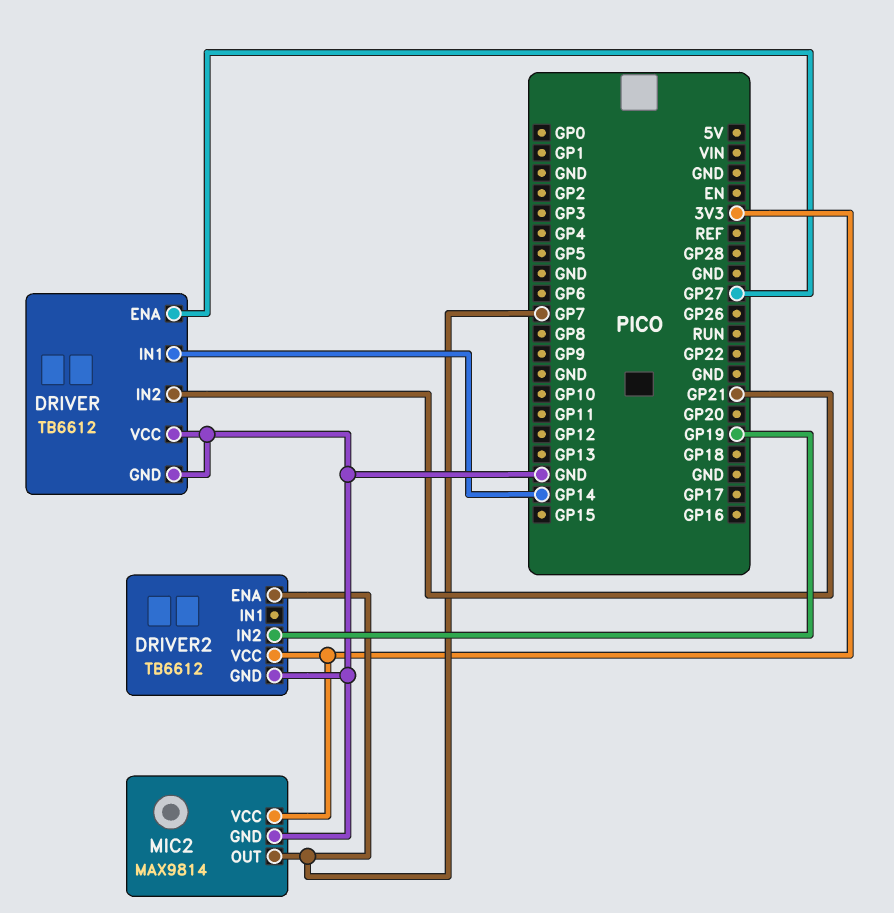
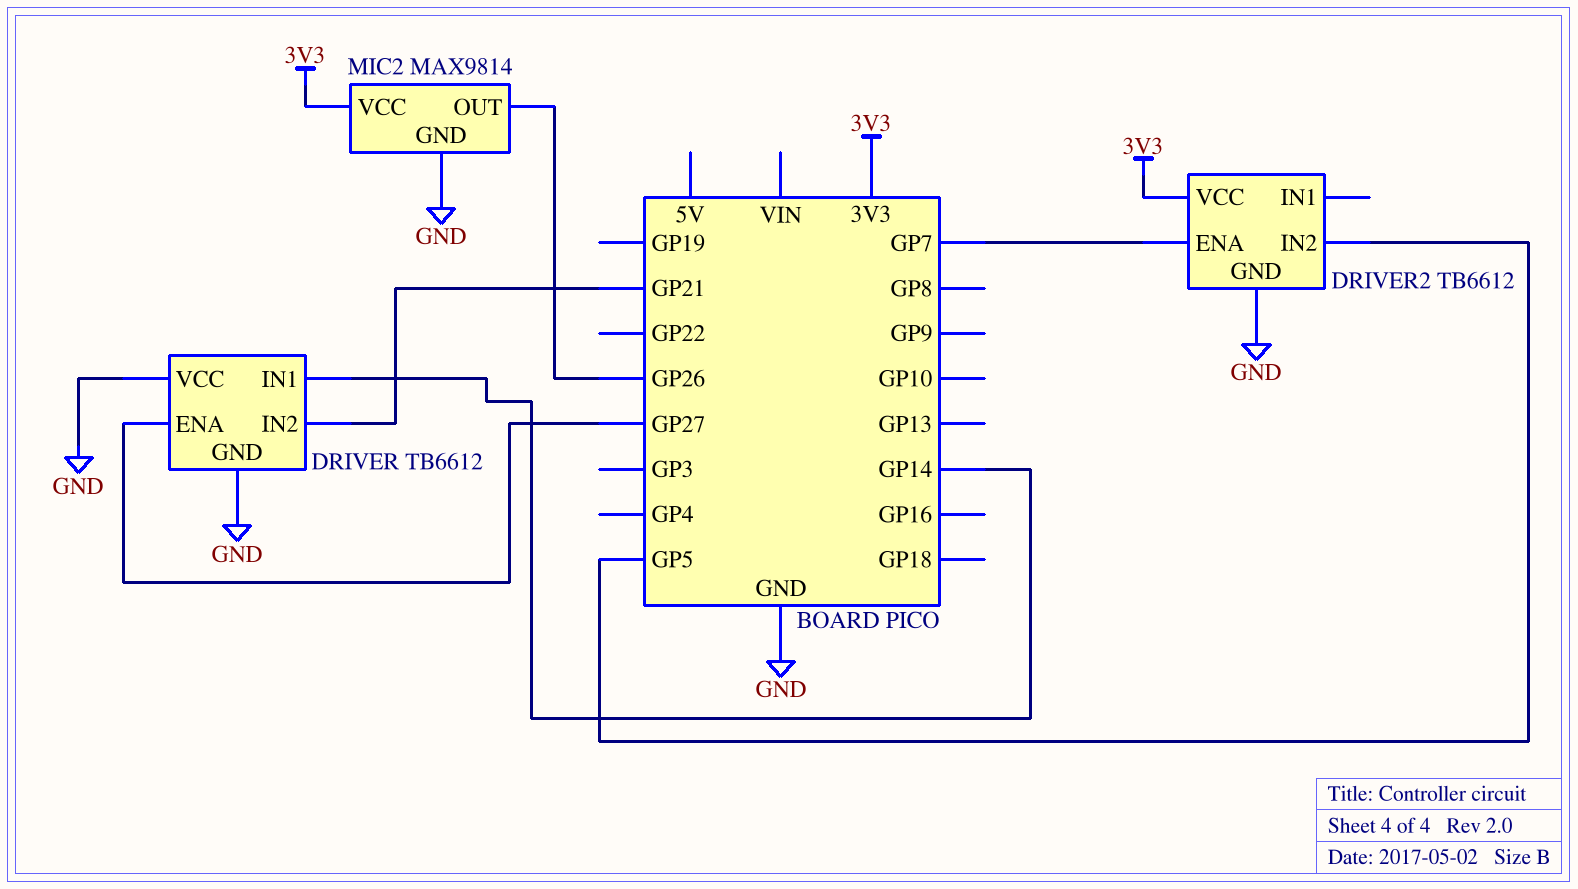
DRIVER2 pin IN2: GP19 -> GP5
MIC2 pin OUT: GP7 -> GP26

